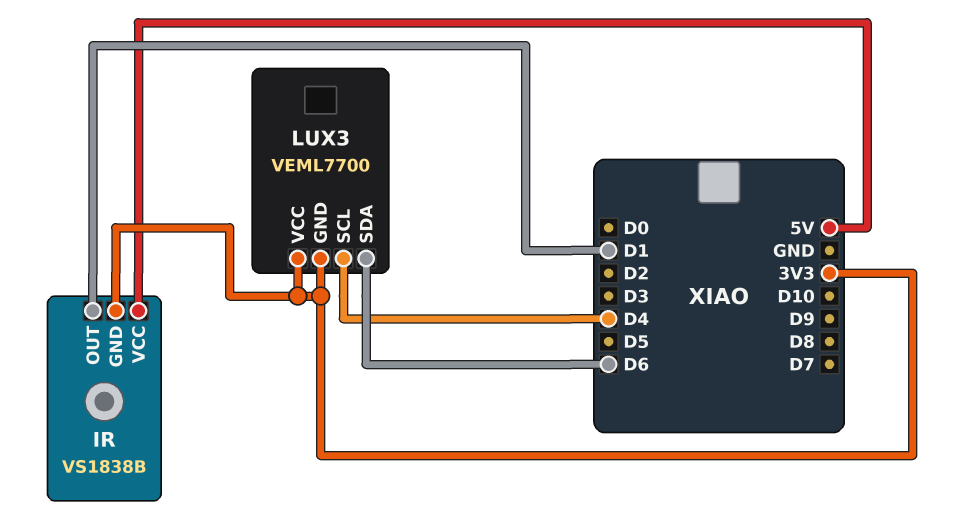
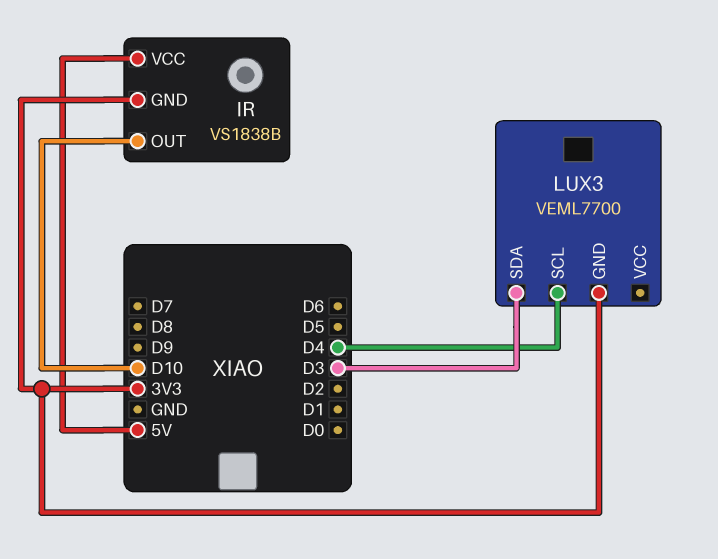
IR pin OUT: D1 -> D10
LUX3 pin SDA: D6 -> D3
LUX3 pin VCC: 3V3 -> none

